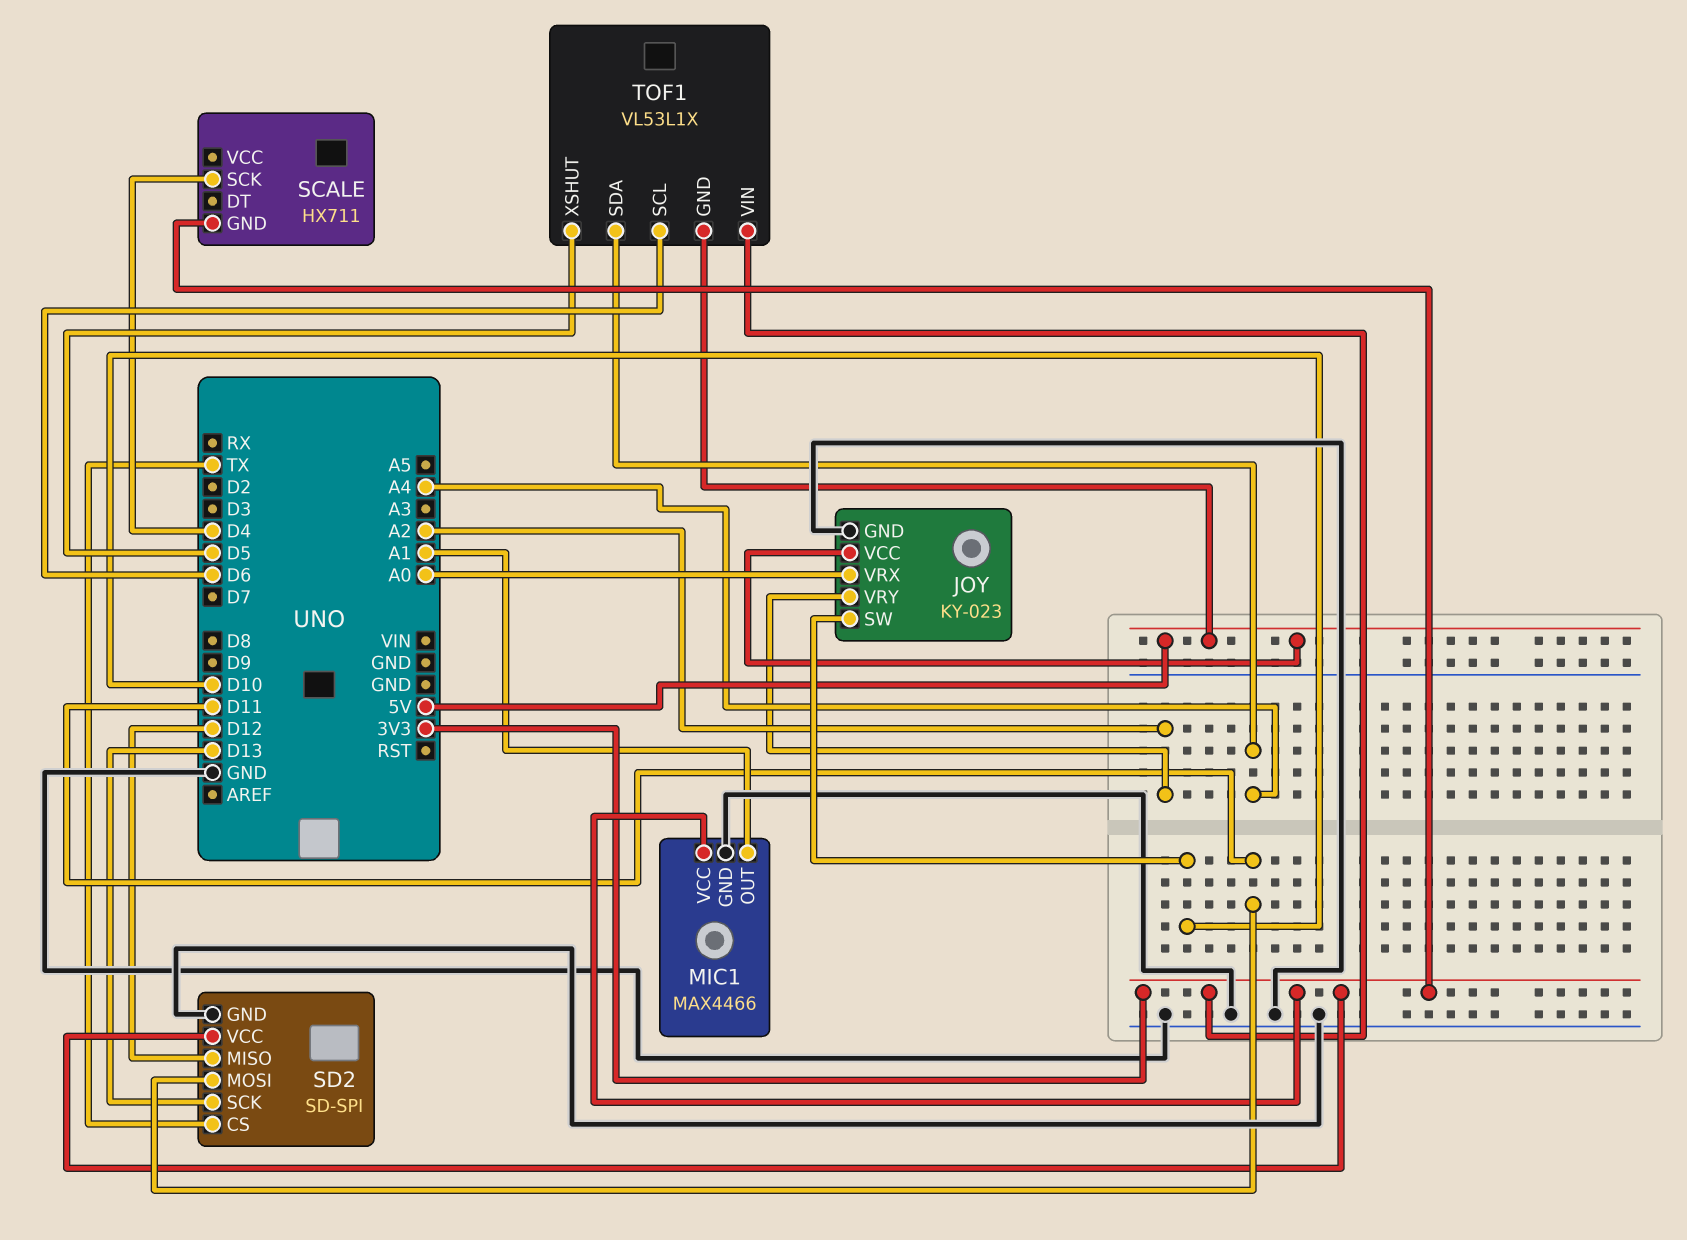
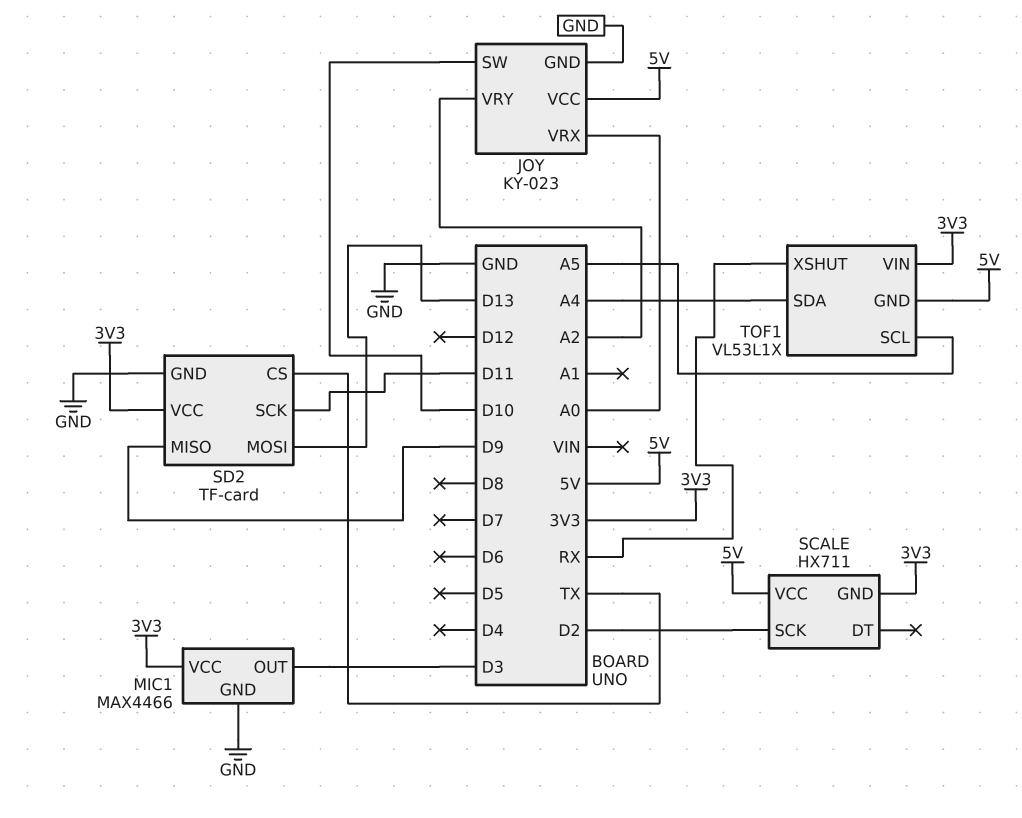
MIC1 pin OUT: A1 -> D3
SCALE pin SCK: D4 -> D2
SCALE pin VCC: none -> 5V
SD2: SD-SPI -> TF-card
SD2 pin MISO: D12 -> D9
SD2 pin MOSI: D11 -> D13
SD2 pin SCK: D13 -> D11
TOF1 pin SCL: D6 -> A5
TOF1 pin XSHUT: D5 -> RX

